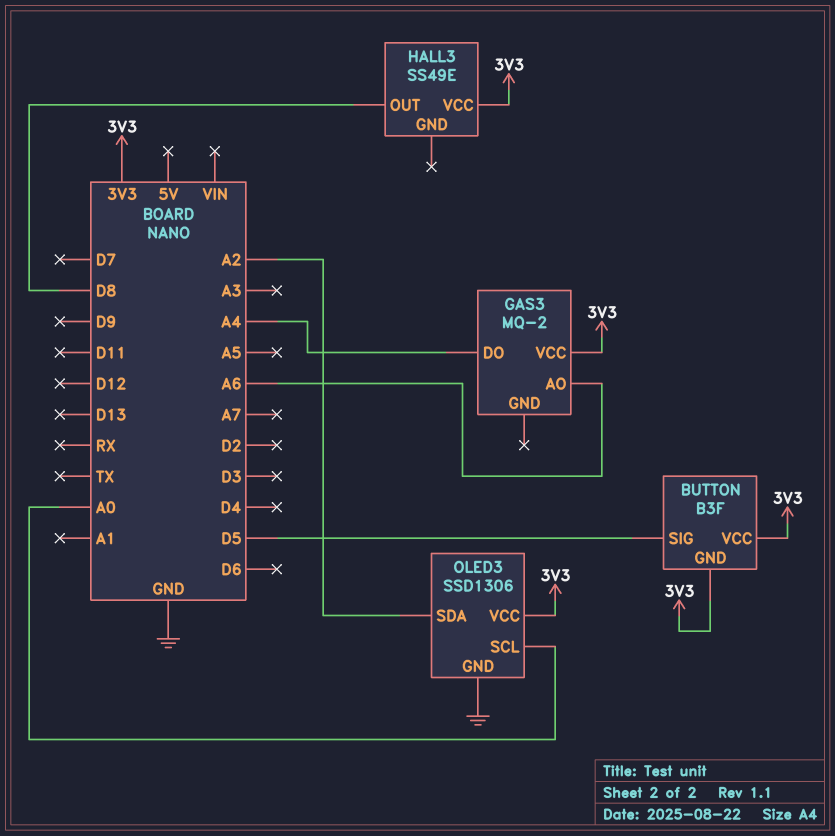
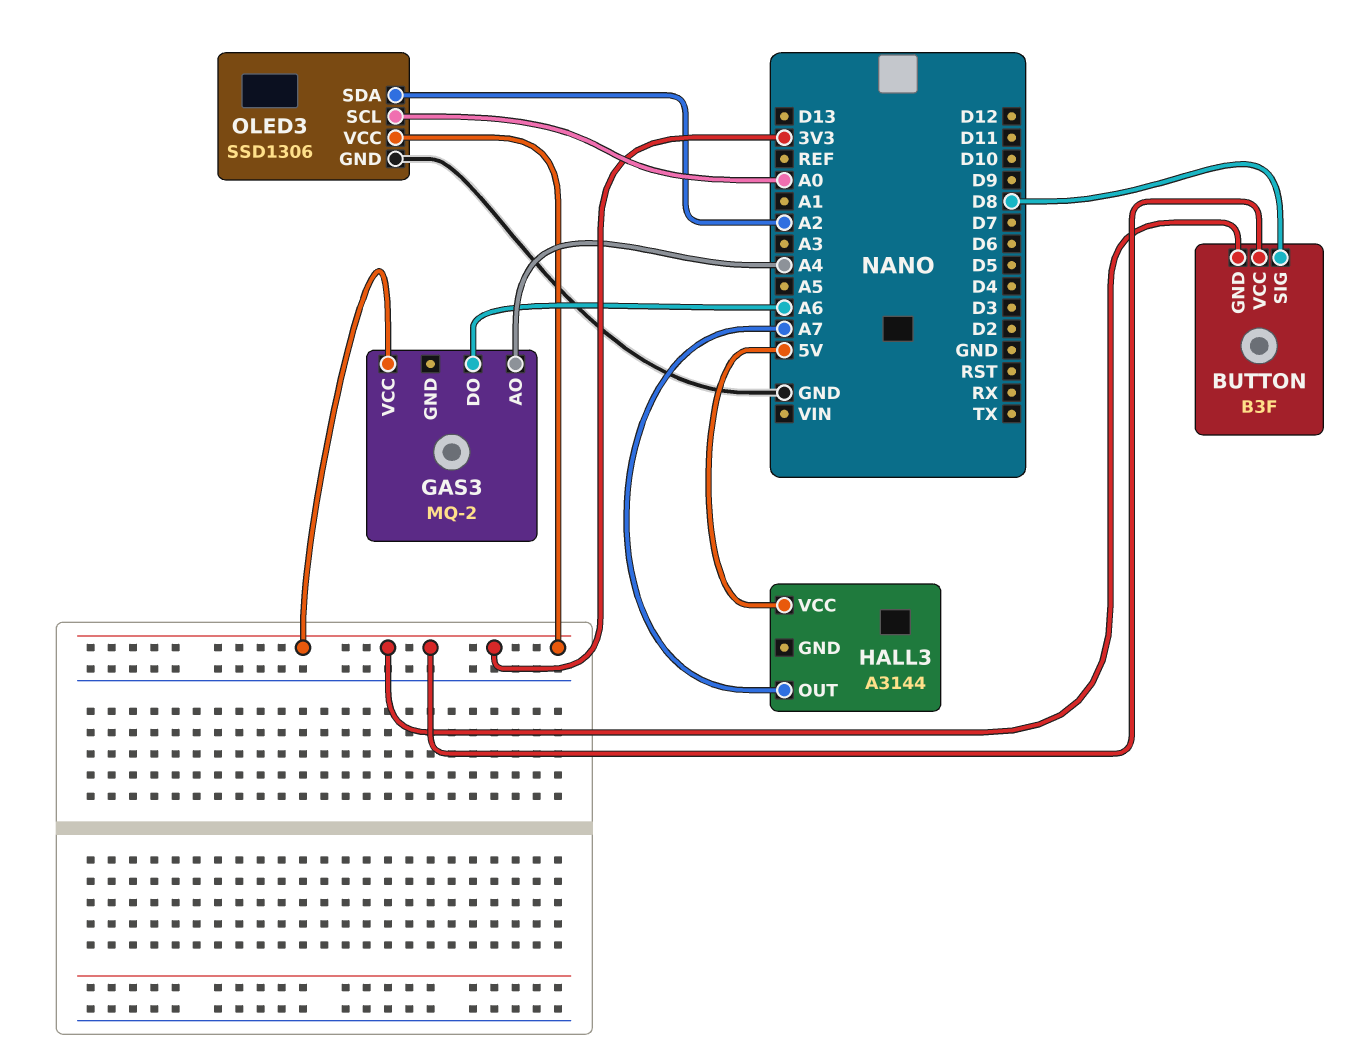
BUTTON pin SIG: D5 -> D8
GAS3 pin AO: A6 -> A4
GAS3 pin DO: A4 -> A6
HALL3: SS49E -> A3144
HALL3 pin OUT: D8 -> A7
HALL3 pin VCC: 3V3 -> 5V

